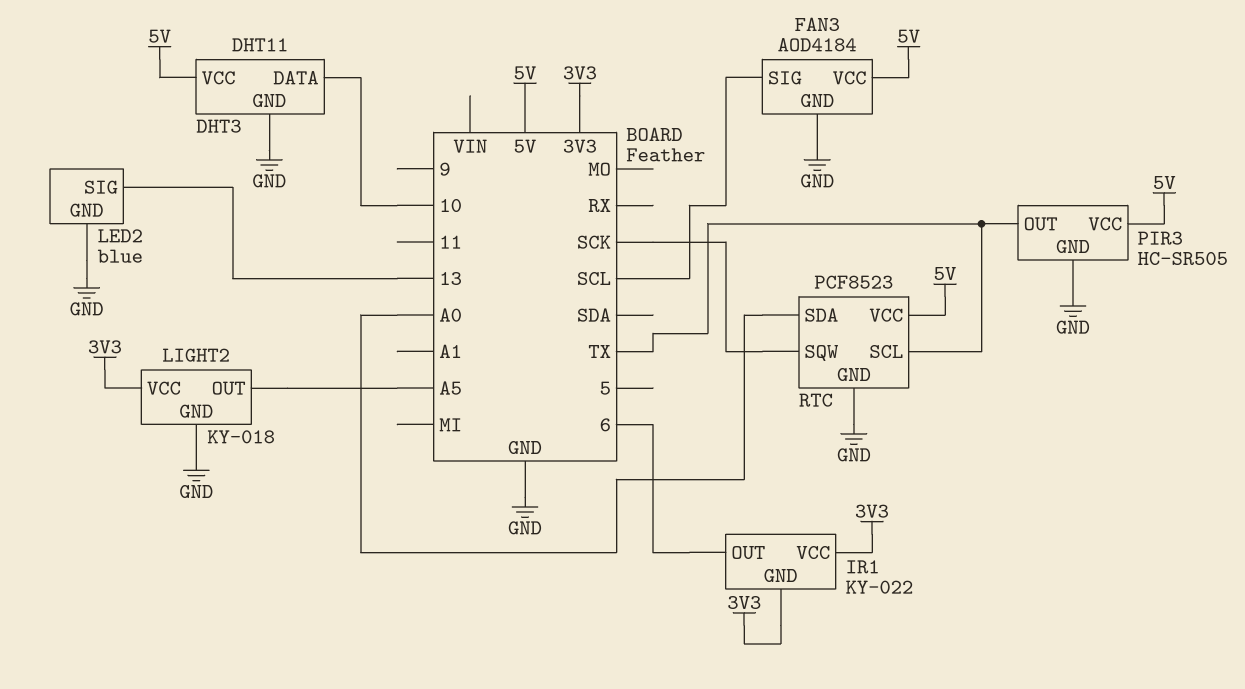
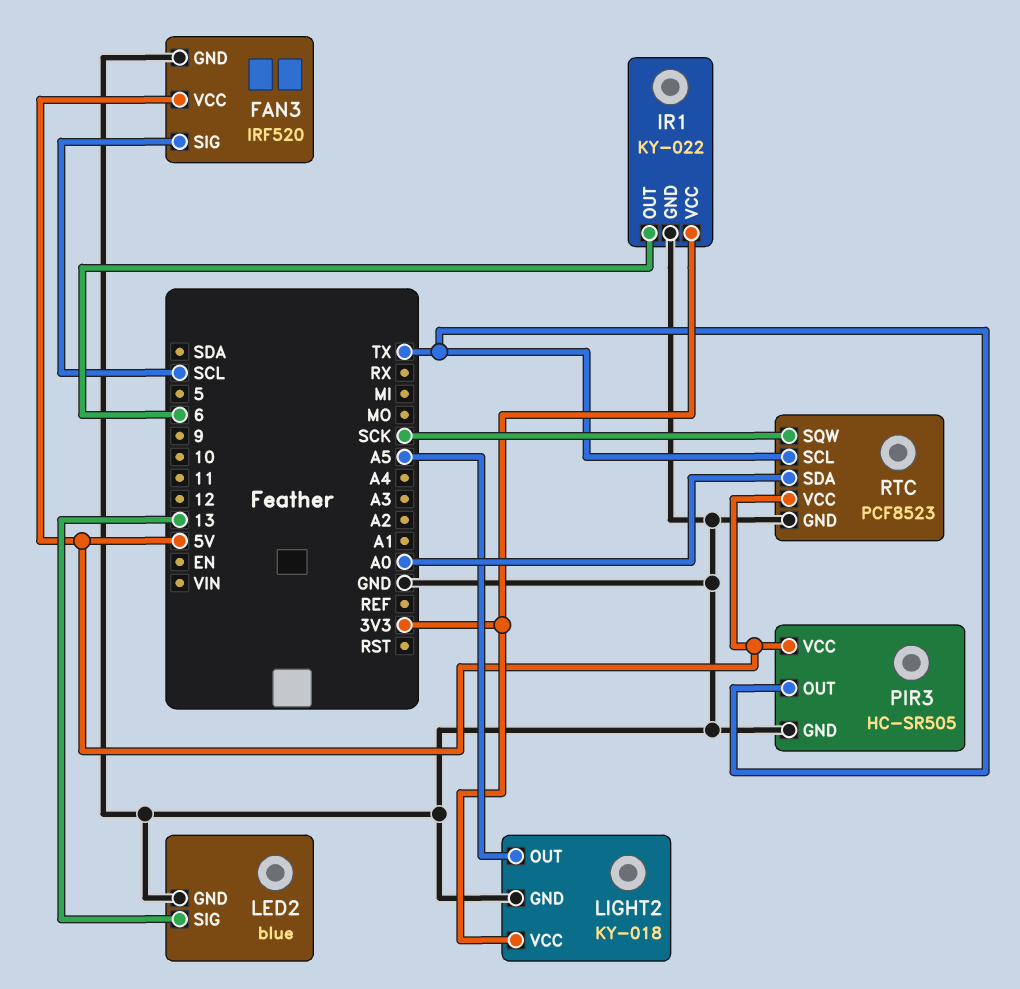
DHT3: DHT11 -> none
DHT3 pin DATA: 10 -> none
DHT3 pin GND: GND -> none
DHT3 pin VCC: 5V -> none
FAN3: AOD4184 -> IRF520
IR1 pin GND: 3V3 -> GND

